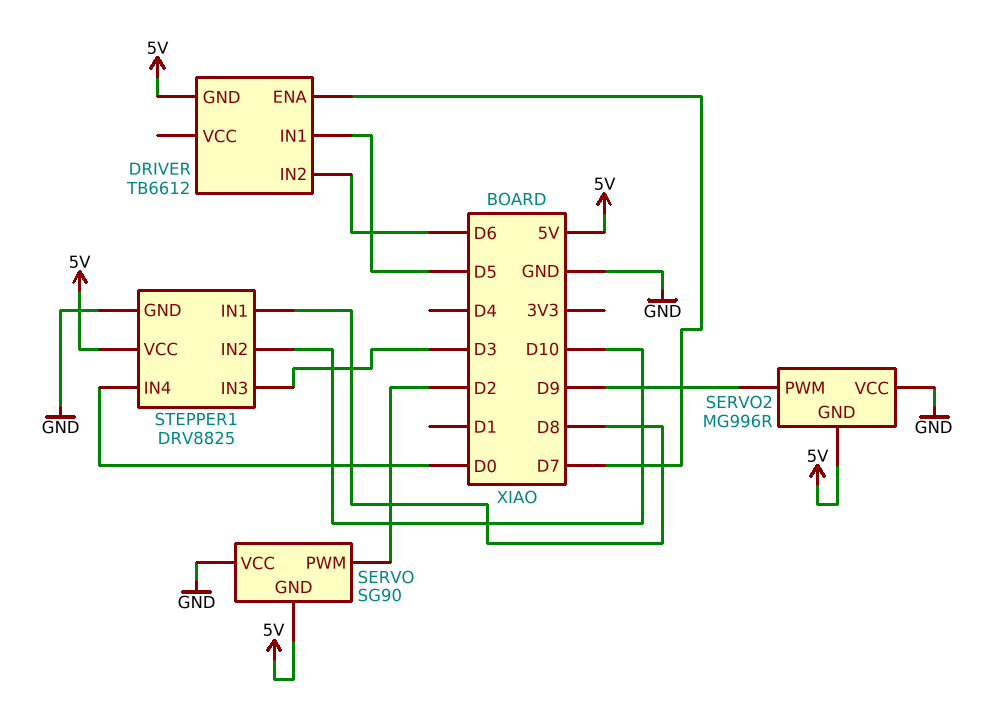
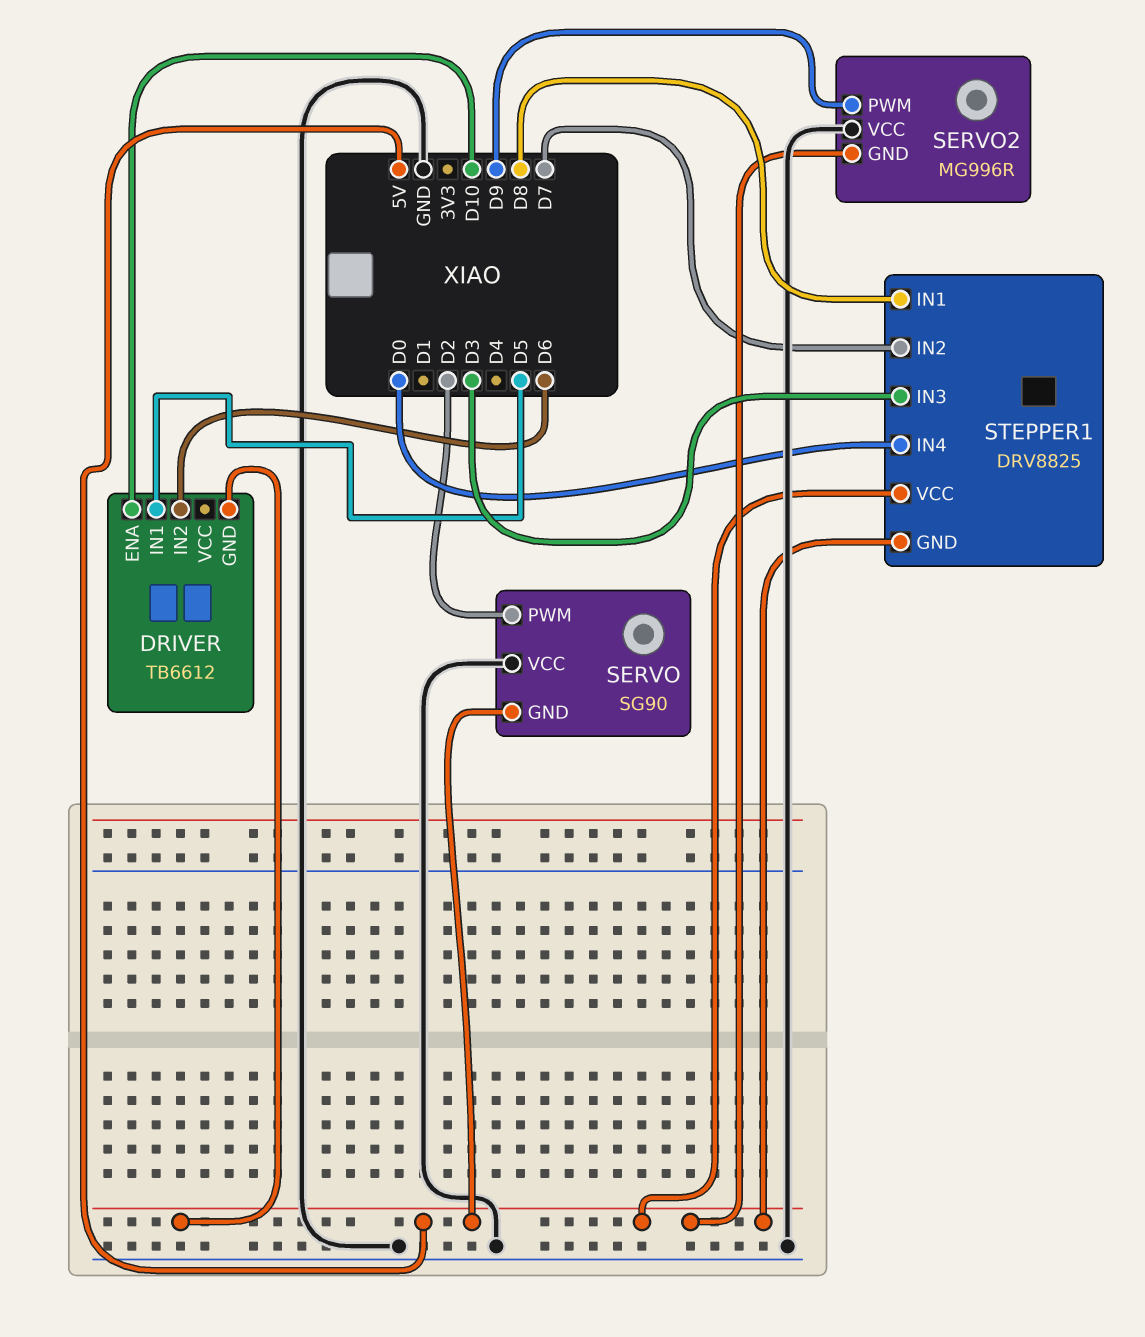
DRIVER pin ENA: D7 -> D10
STEPPER1 pin GND: GND -> 5V
STEPPER1 pin IN2: D10 -> D7

